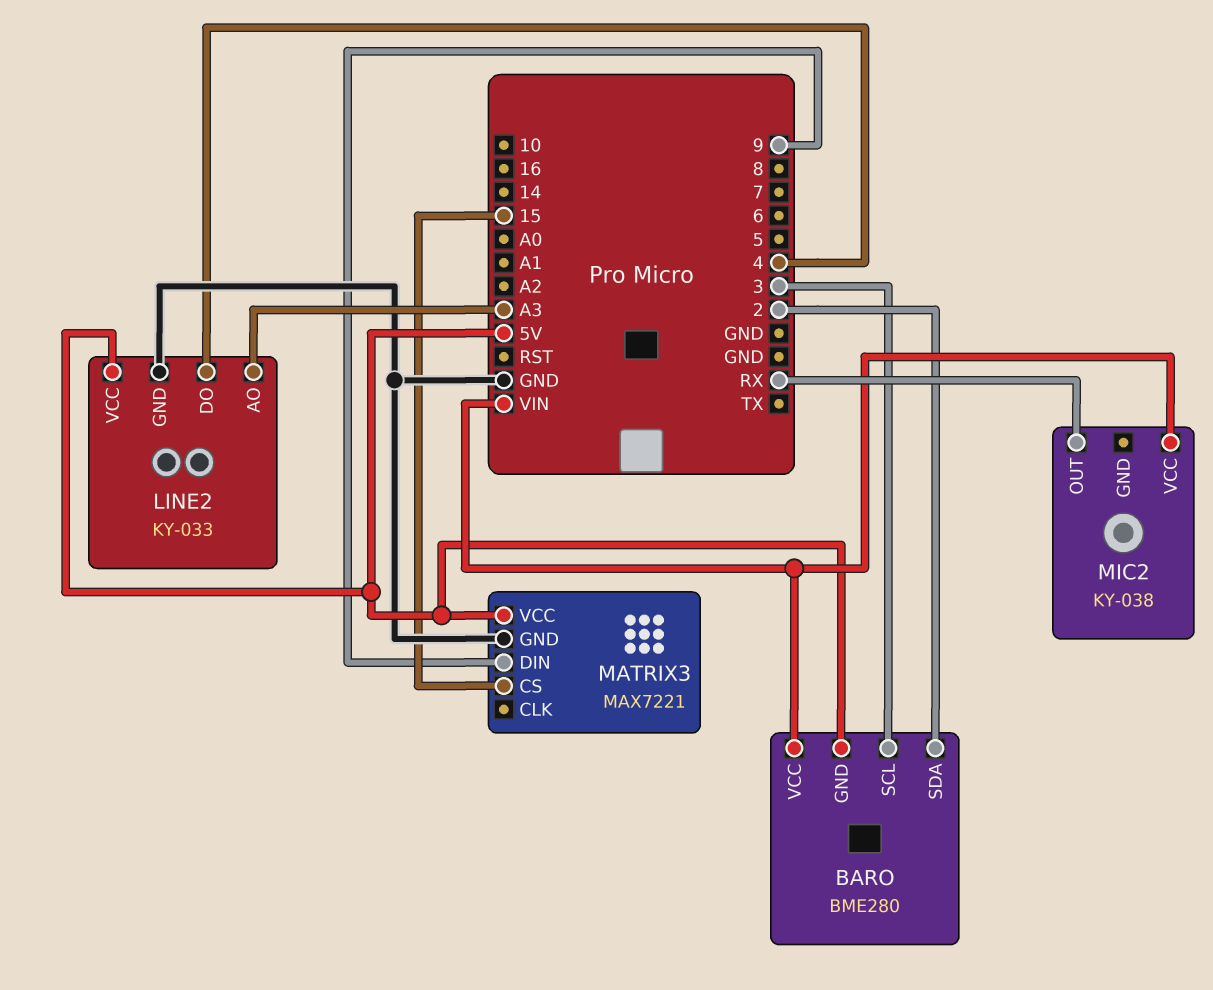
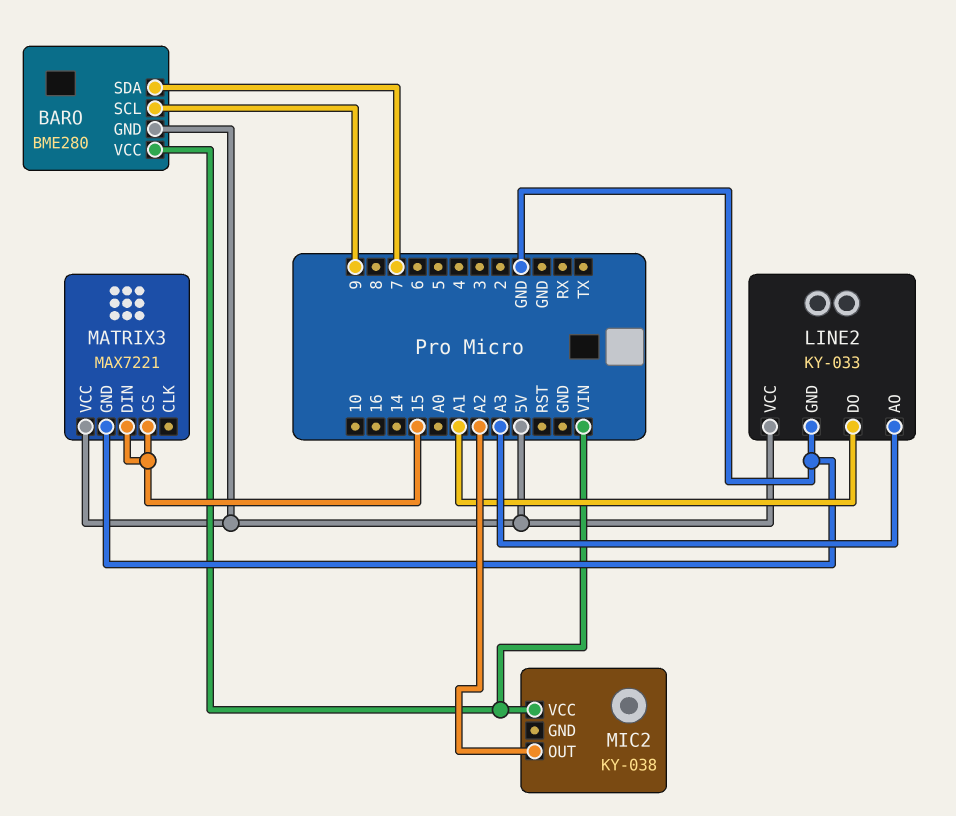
BARO pin SCL: 3 -> 9
BARO pin SDA: 2 -> 7
LINE2 pin DO: 4 -> A1
MATRIX3 pin DIN: 9 -> 15
MIC2 pin OUT: RX -> A2

